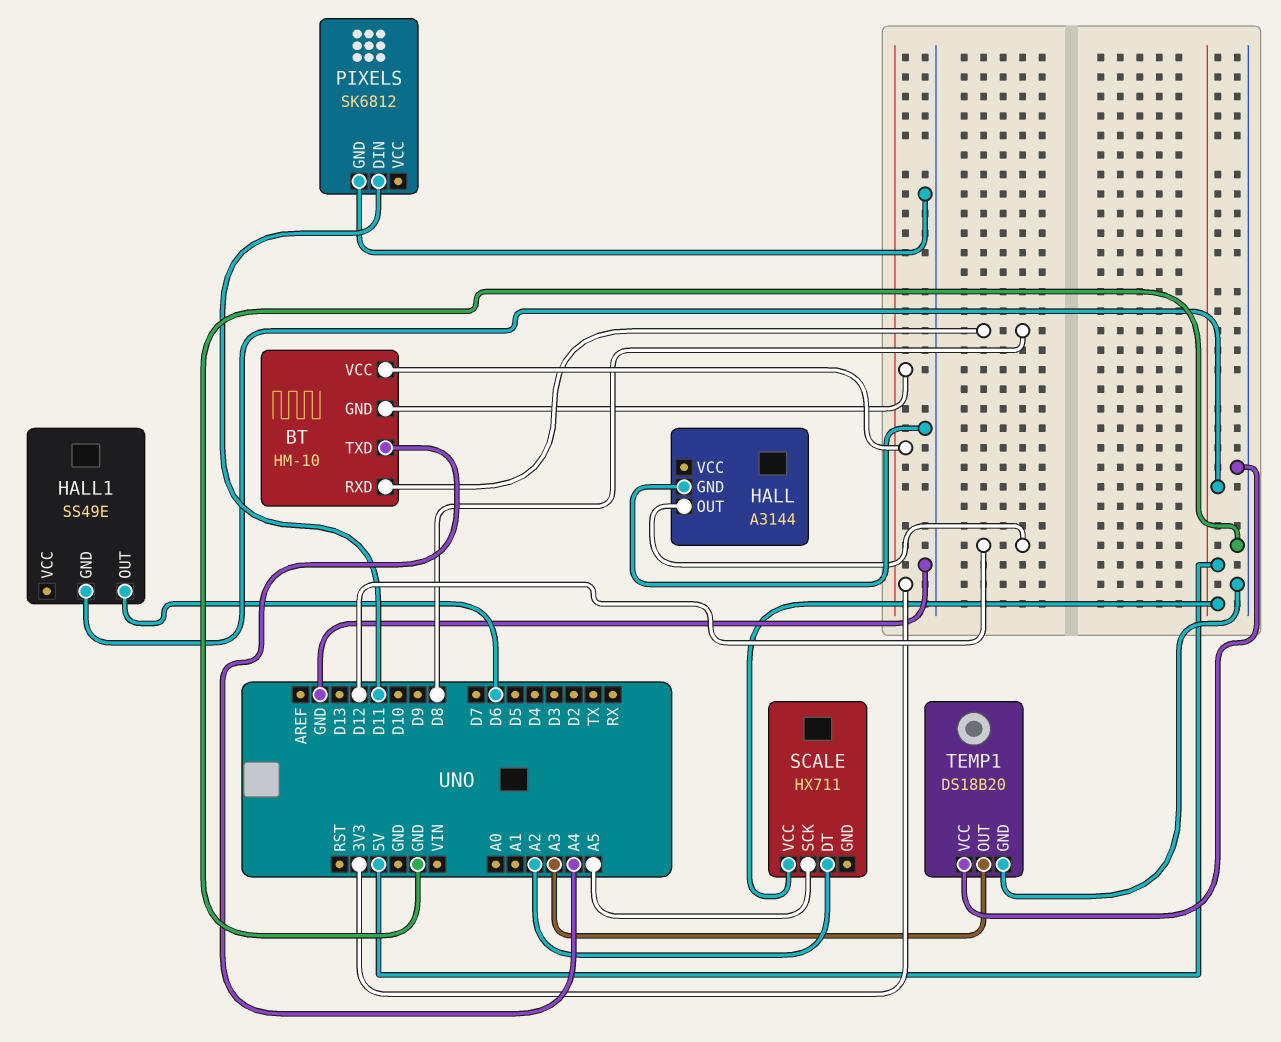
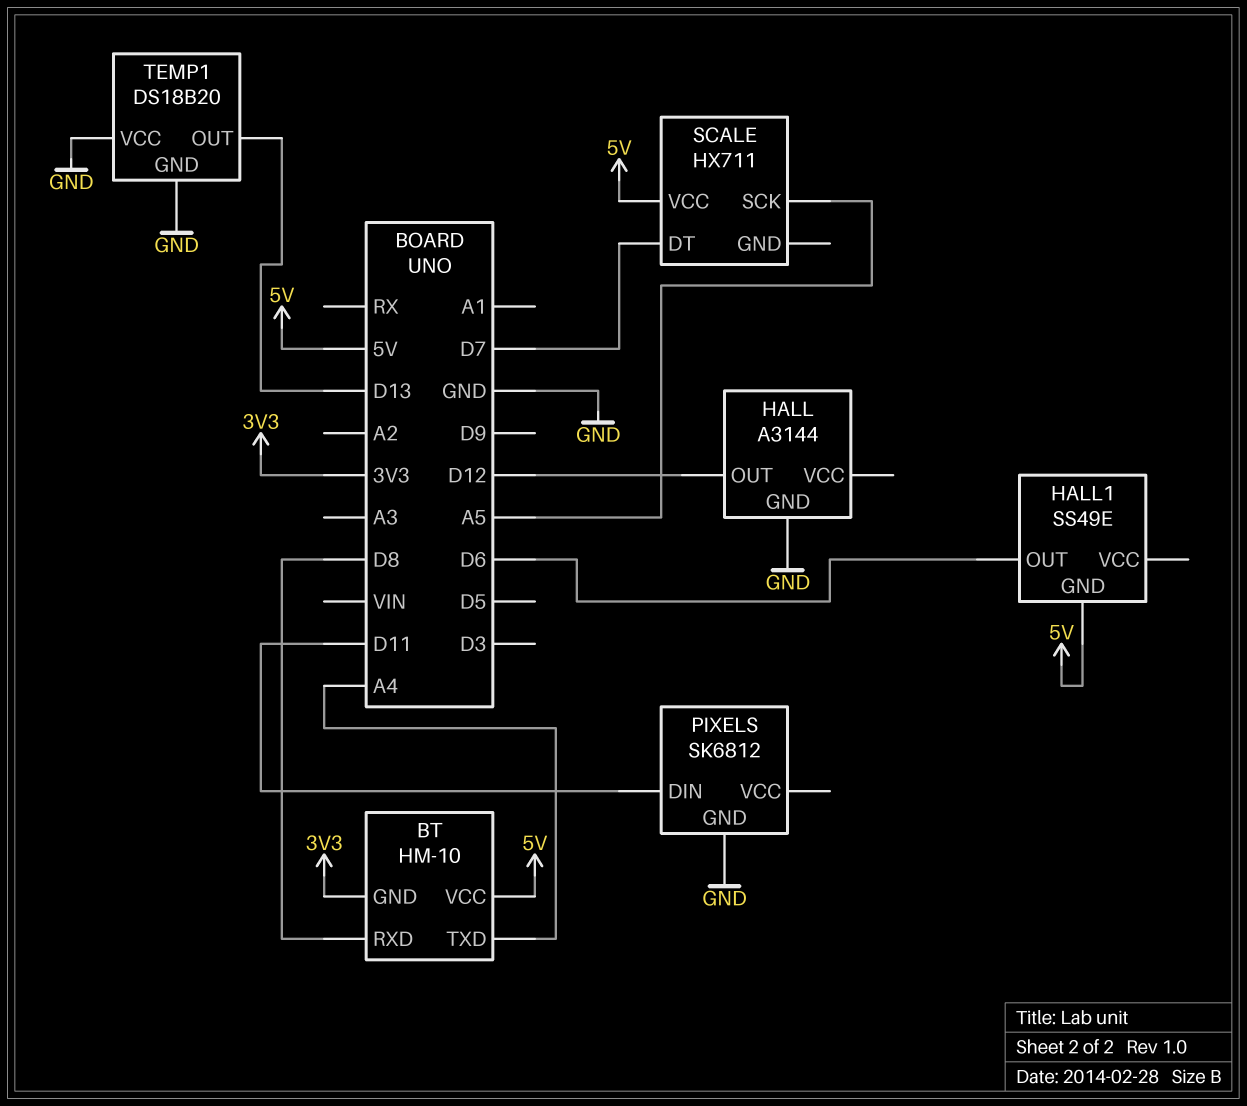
BT pin VCC: 3V3 -> 5V
SCALE pin DT: A2 -> D7
TEMP1 pin OUT: A3 -> D13

